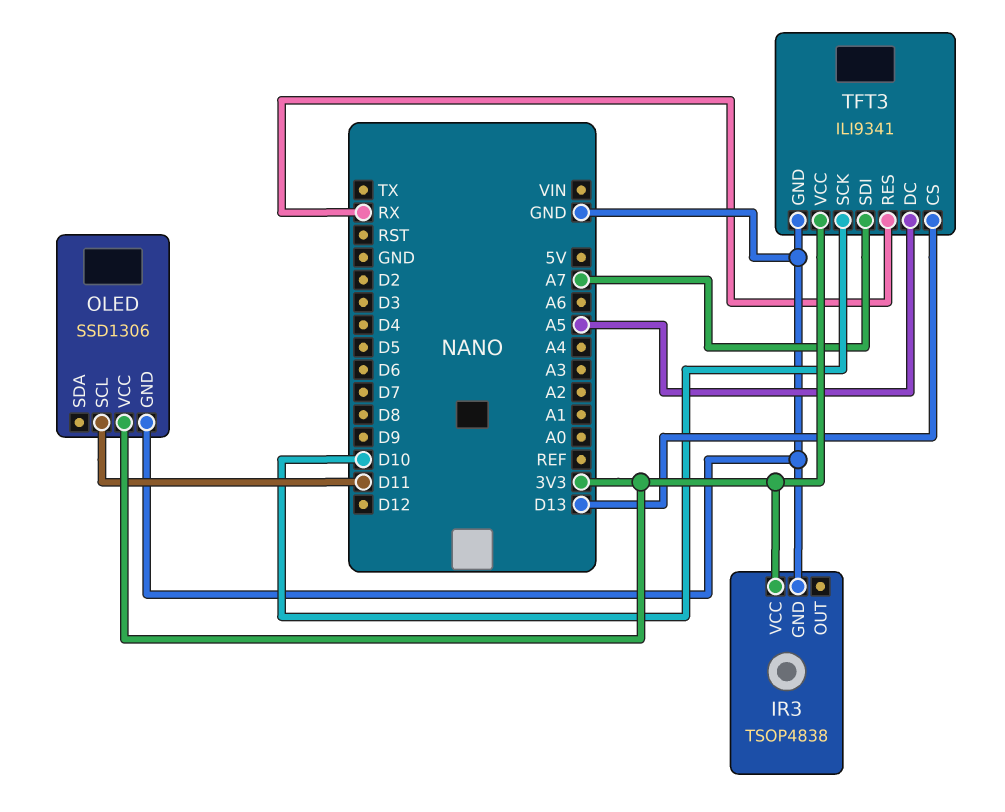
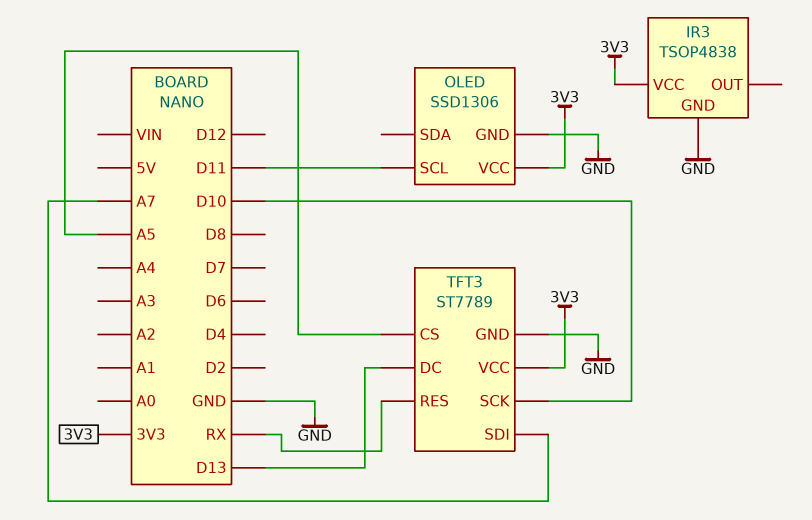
TFT3: ILI9341 -> ST7789
TFT3 pin CS: D13 -> A5
TFT3 pin DC: A5 -> D13

